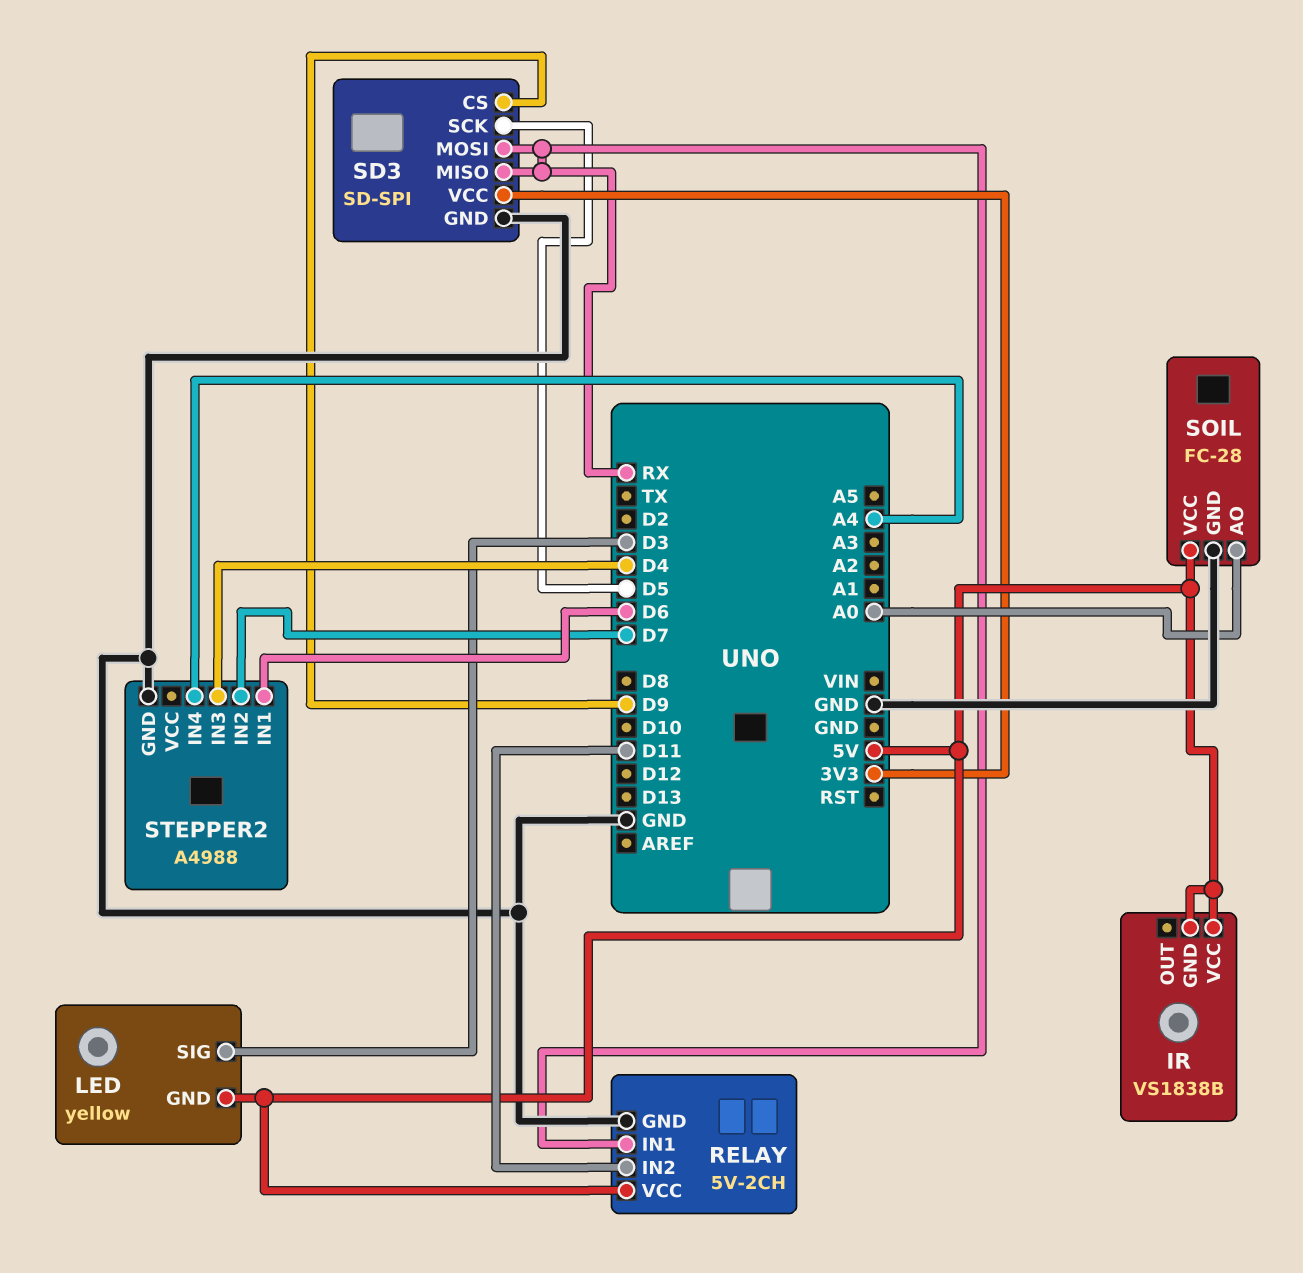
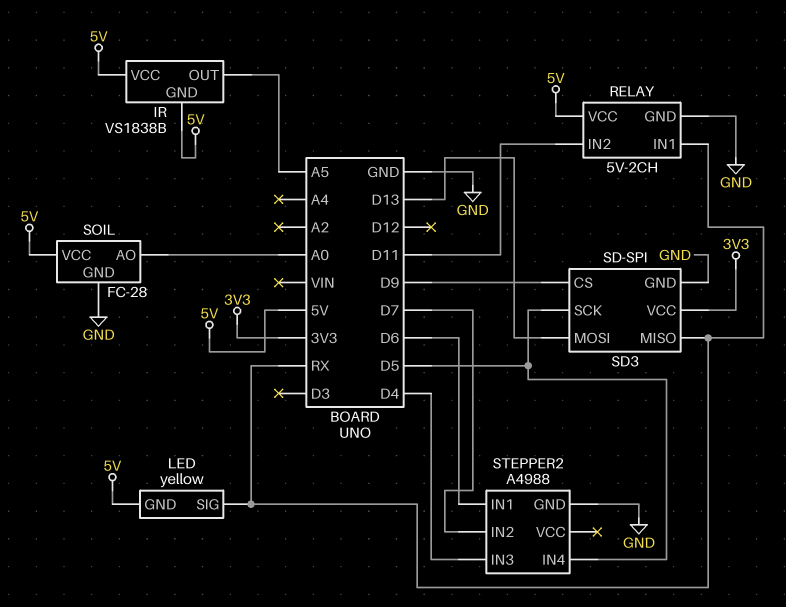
IR pin OUT: none -> A5
LED pin SIG: D3 -> RX
SD3 pin MOSI: RX -> D13
STEPPER2 pin IN4: A4 -> D5

